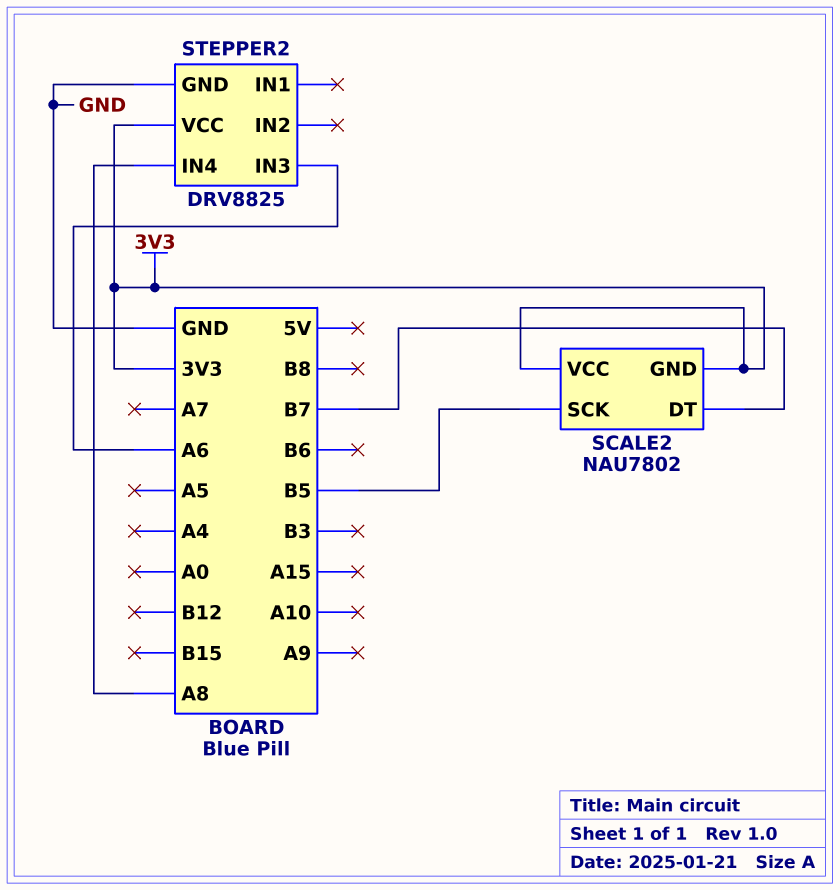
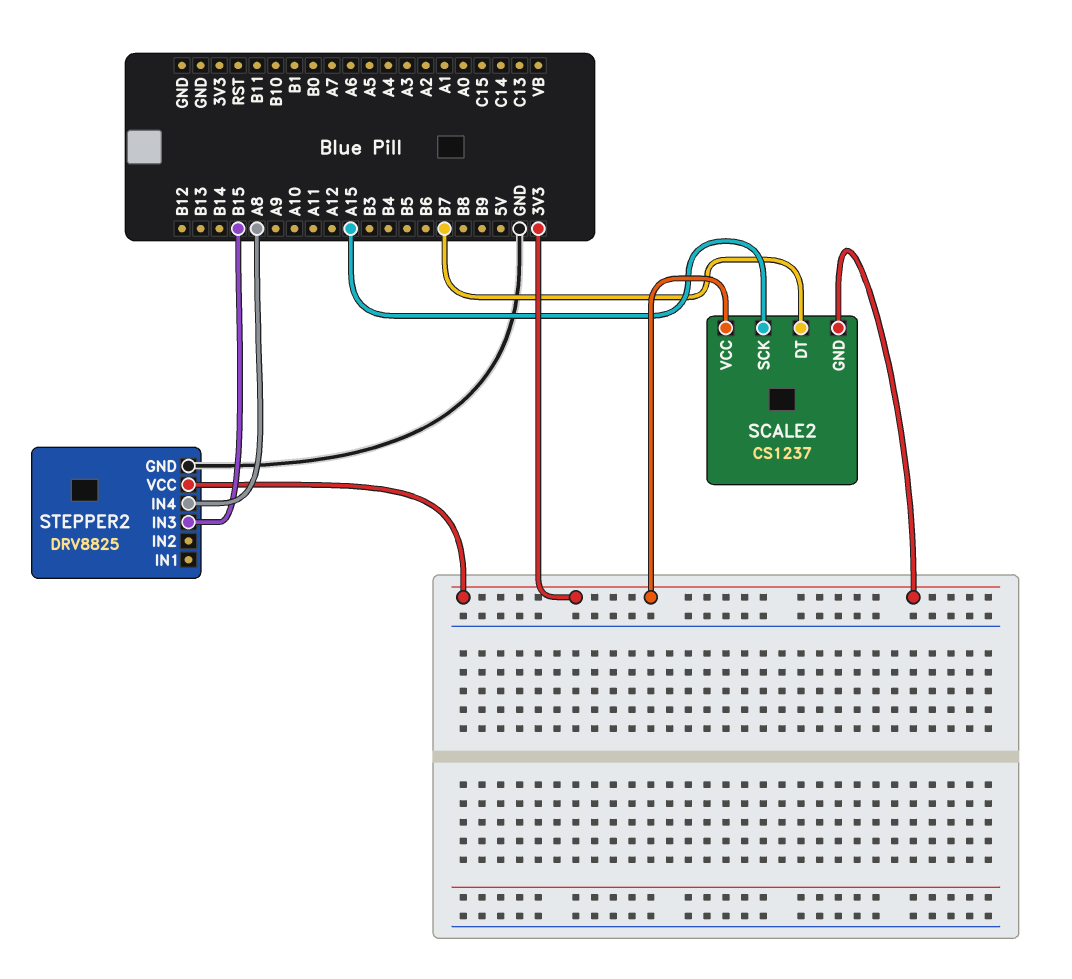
SCALE2: NAU7802 -> CS1237
SCALE2 pin SCK: B5 -> A15
STEPPER2 pin IN3: A6 -> B15

